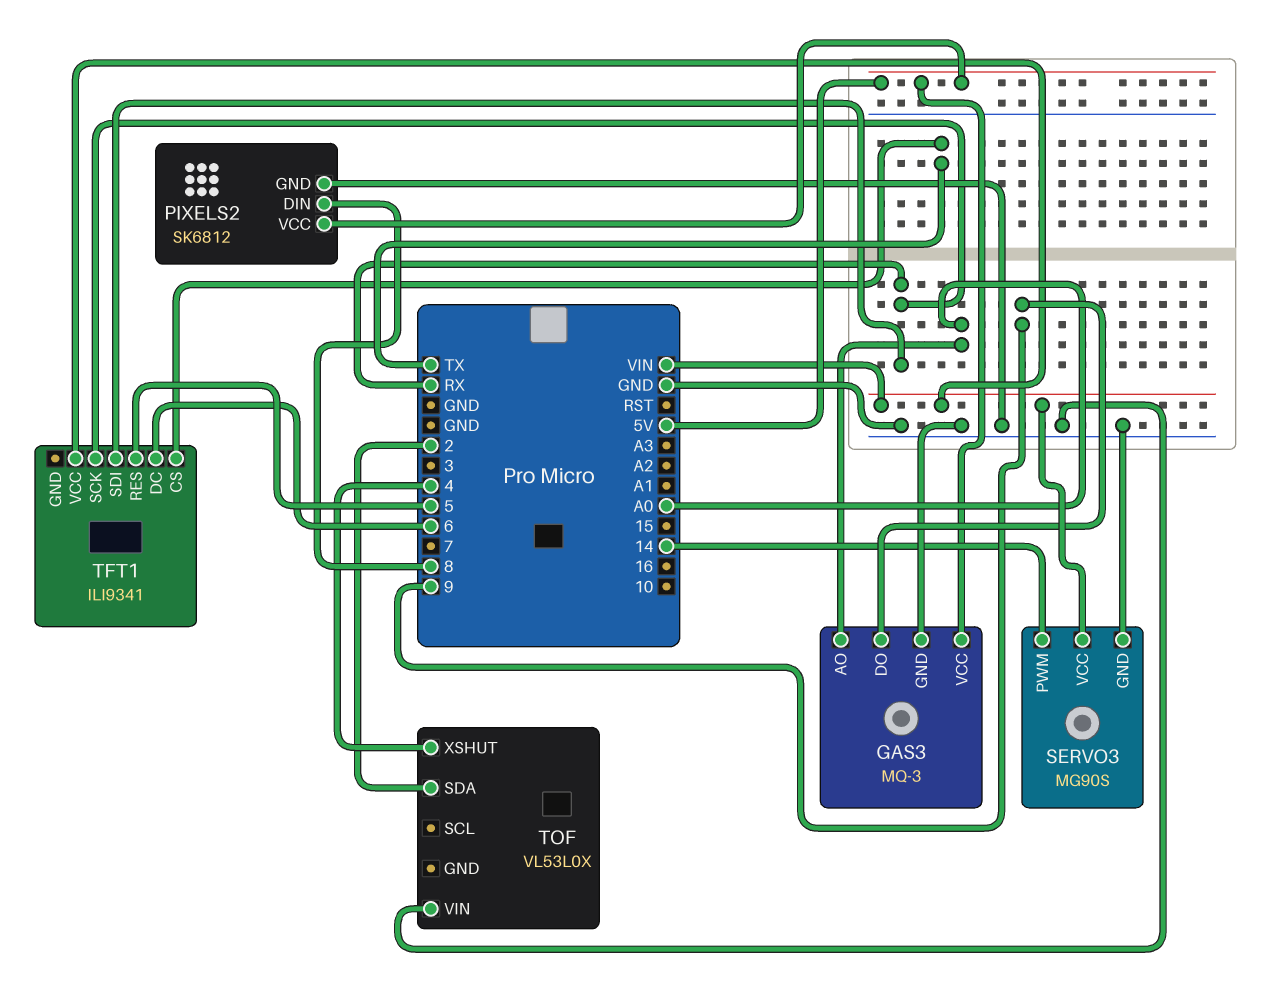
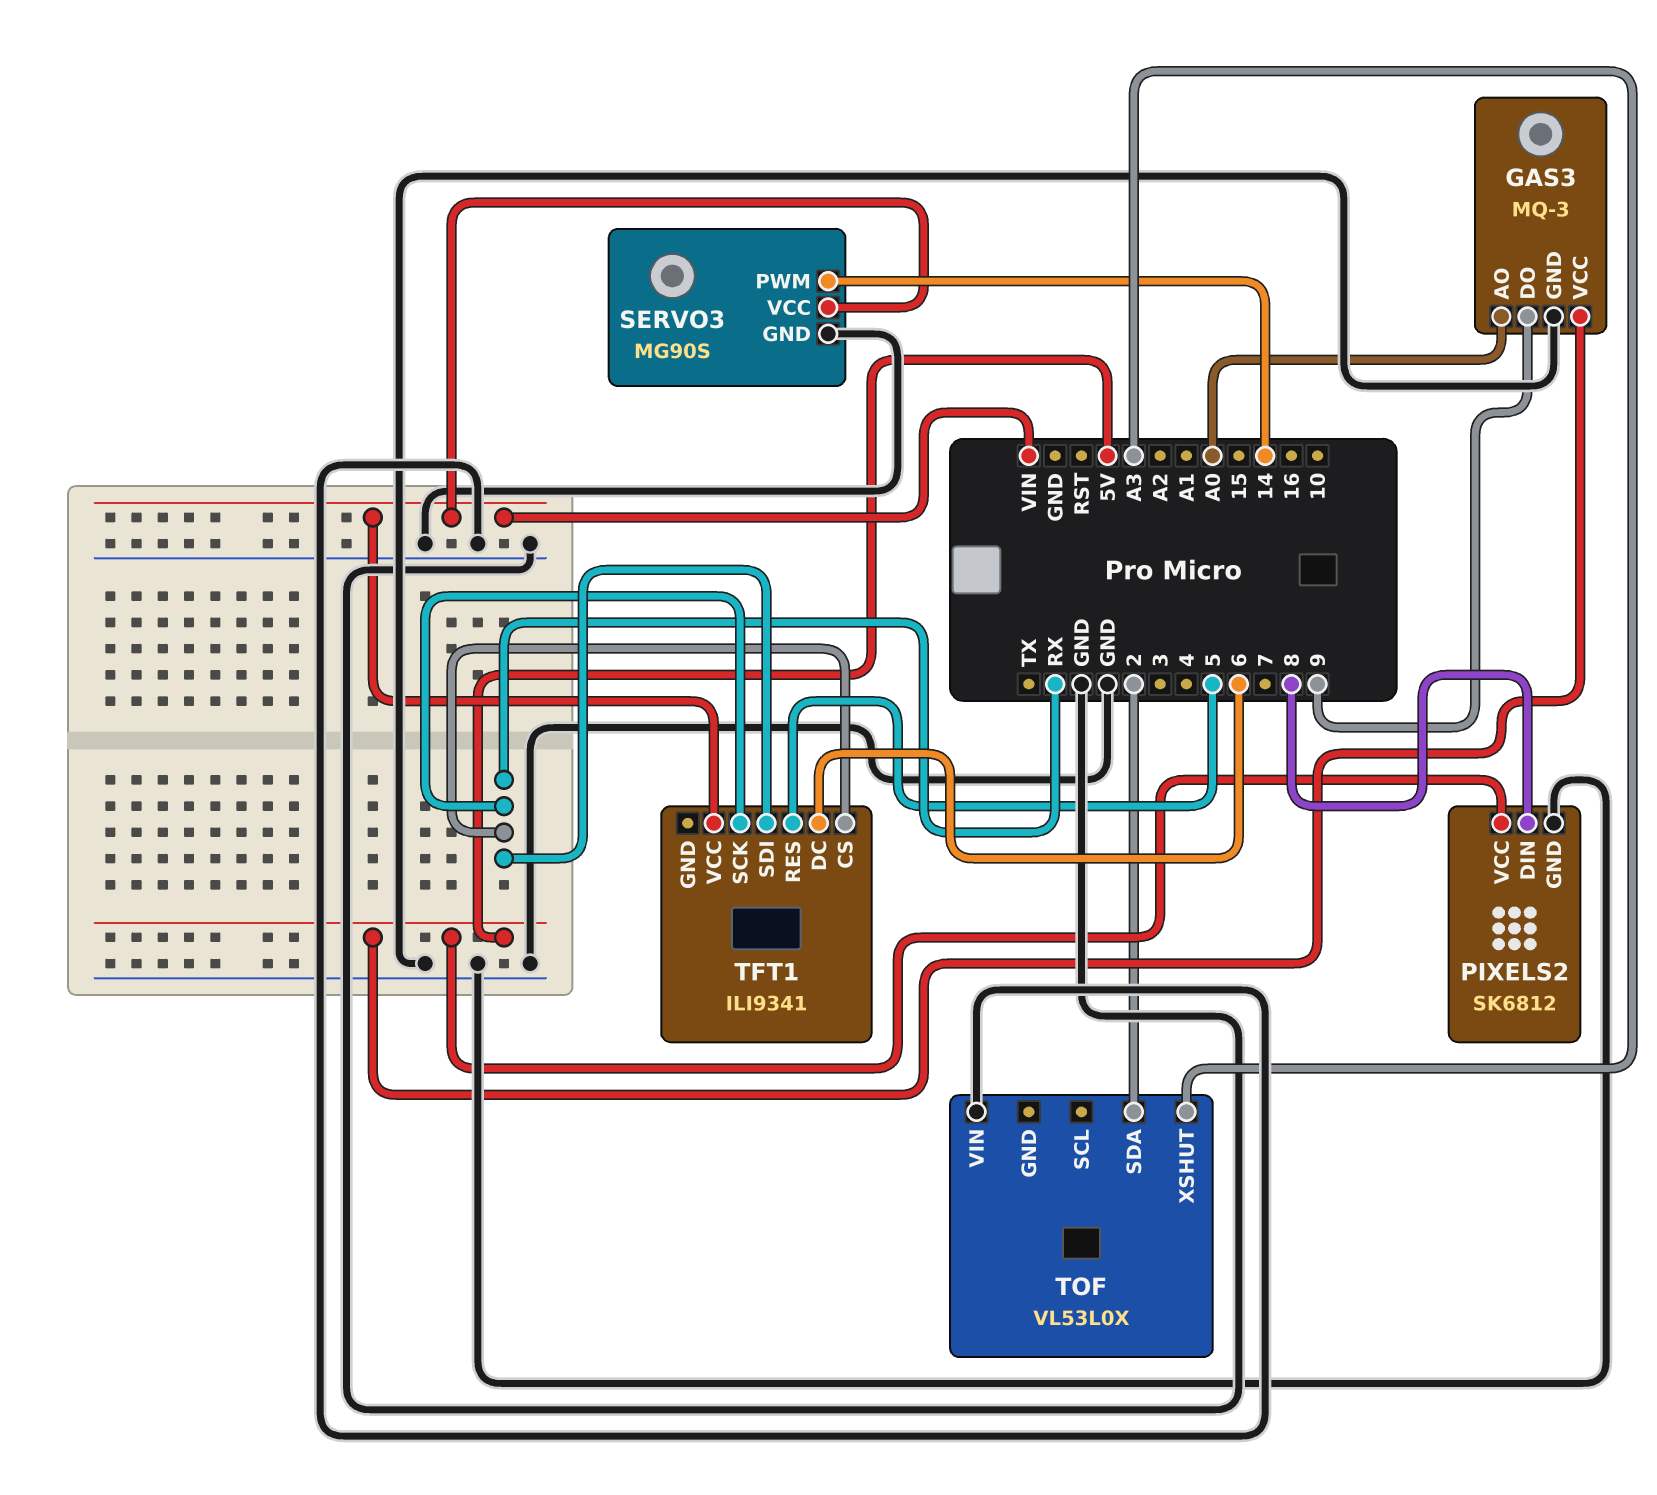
TFT1 pin CS: TX -> RX
TOF pin XSHUT: 4 -> A3

